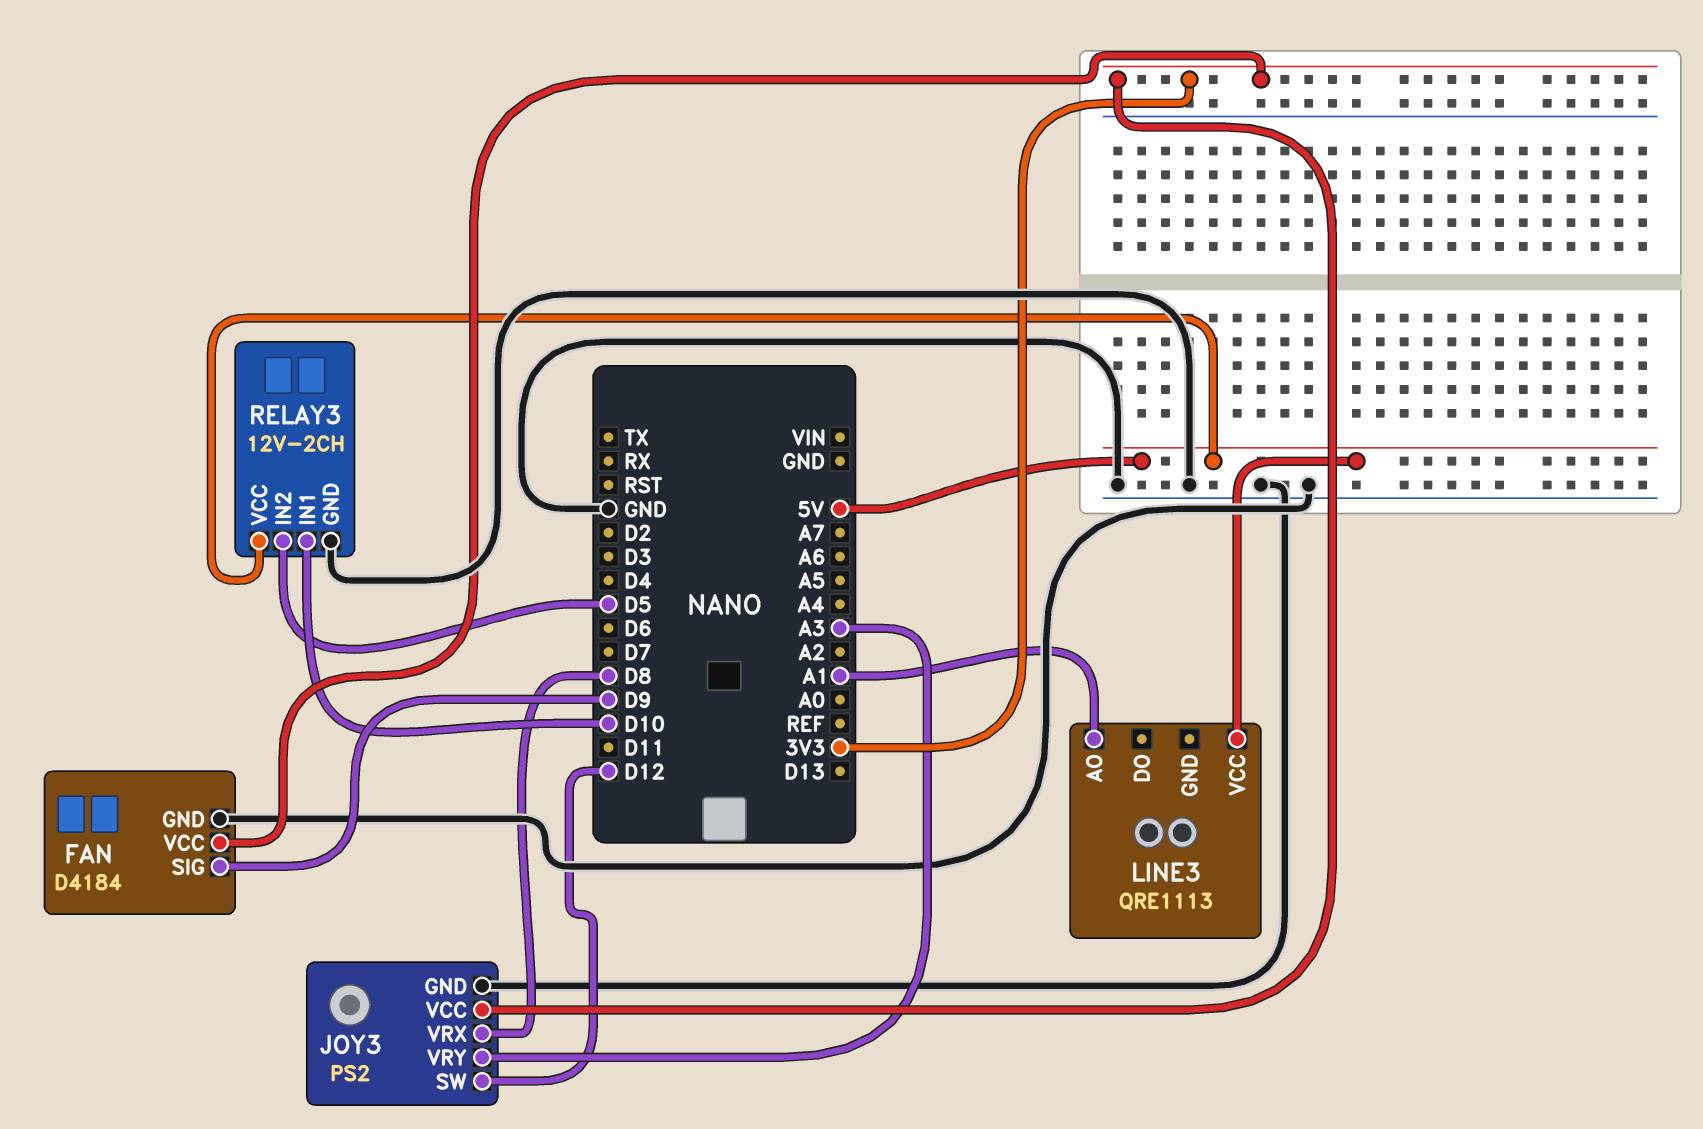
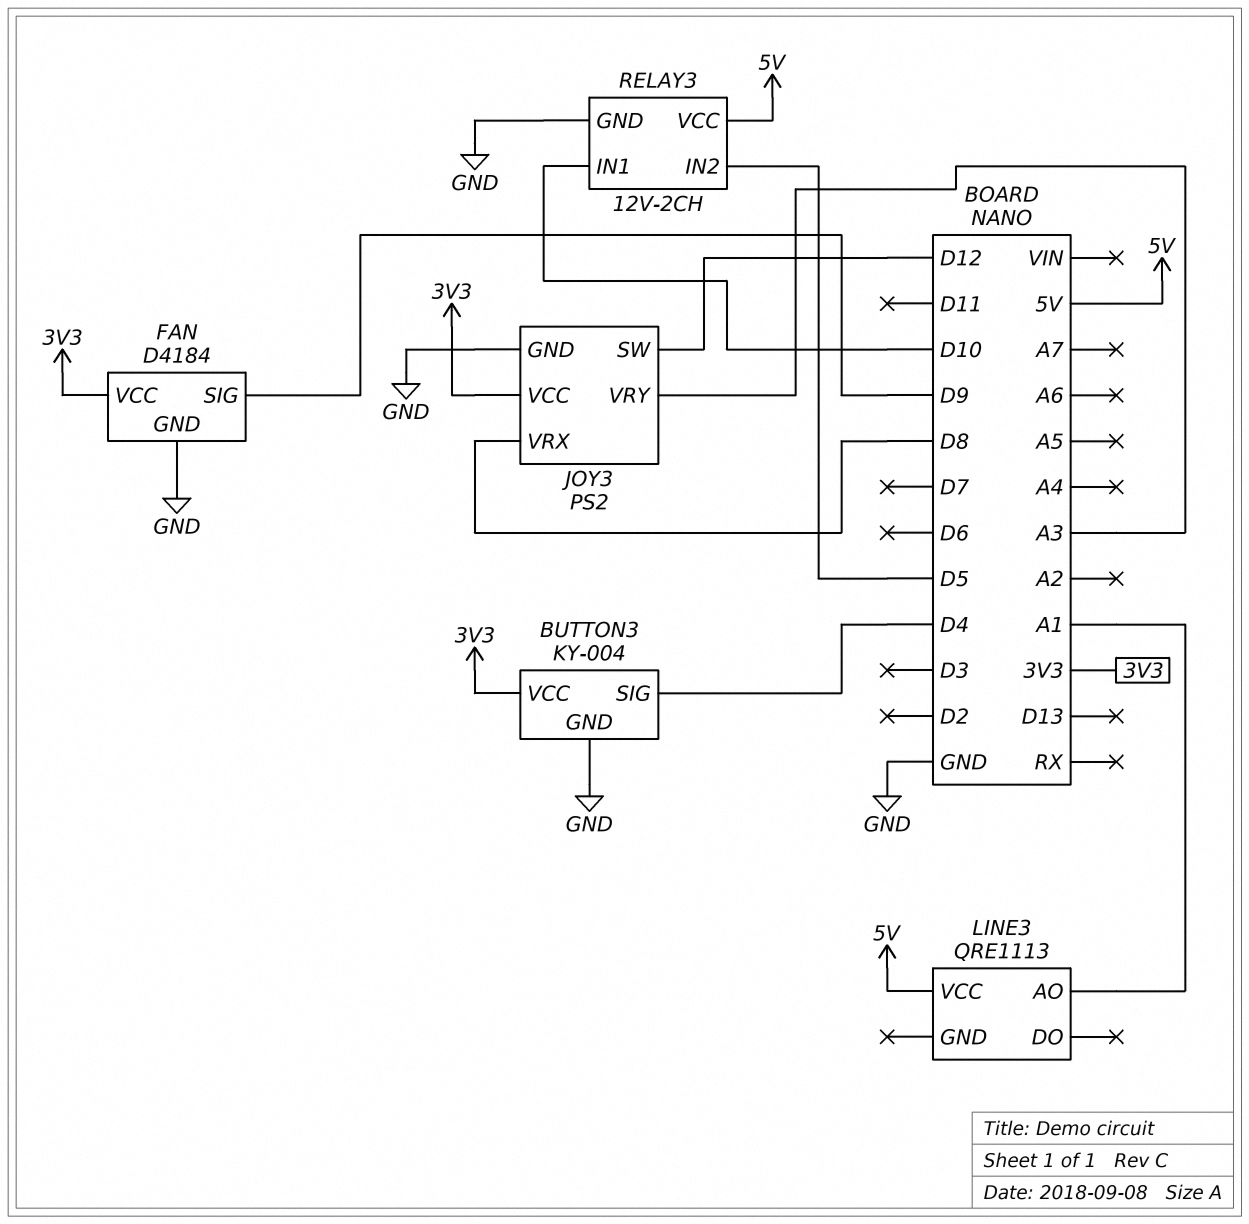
BUTTON3: none -> KY-004
BUTTON3 pin GND: none -> GND
BUTTON3 pin SIG: none -> D4
BUTTON3 pin VCC: none -> 3V3

